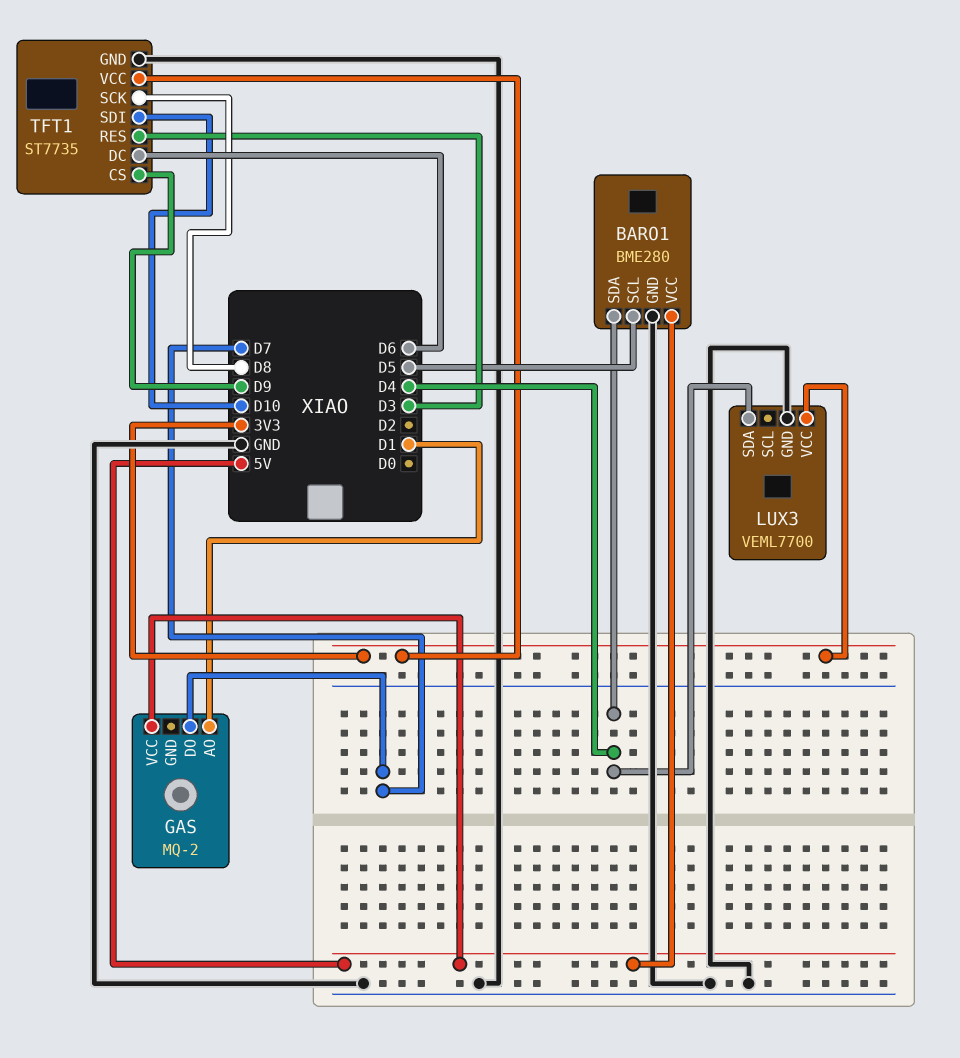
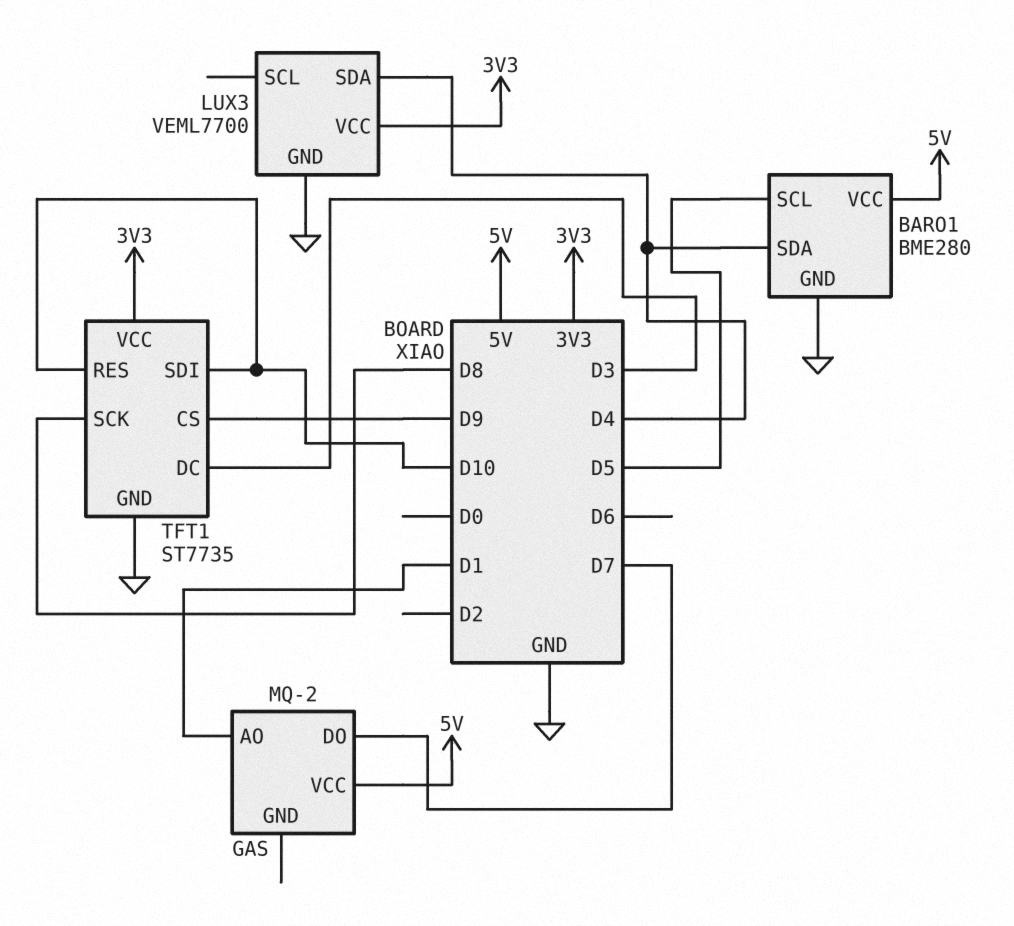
TFT1 pin DC: D6 -> D3
TFT1 pin RES: D3 -> D10

